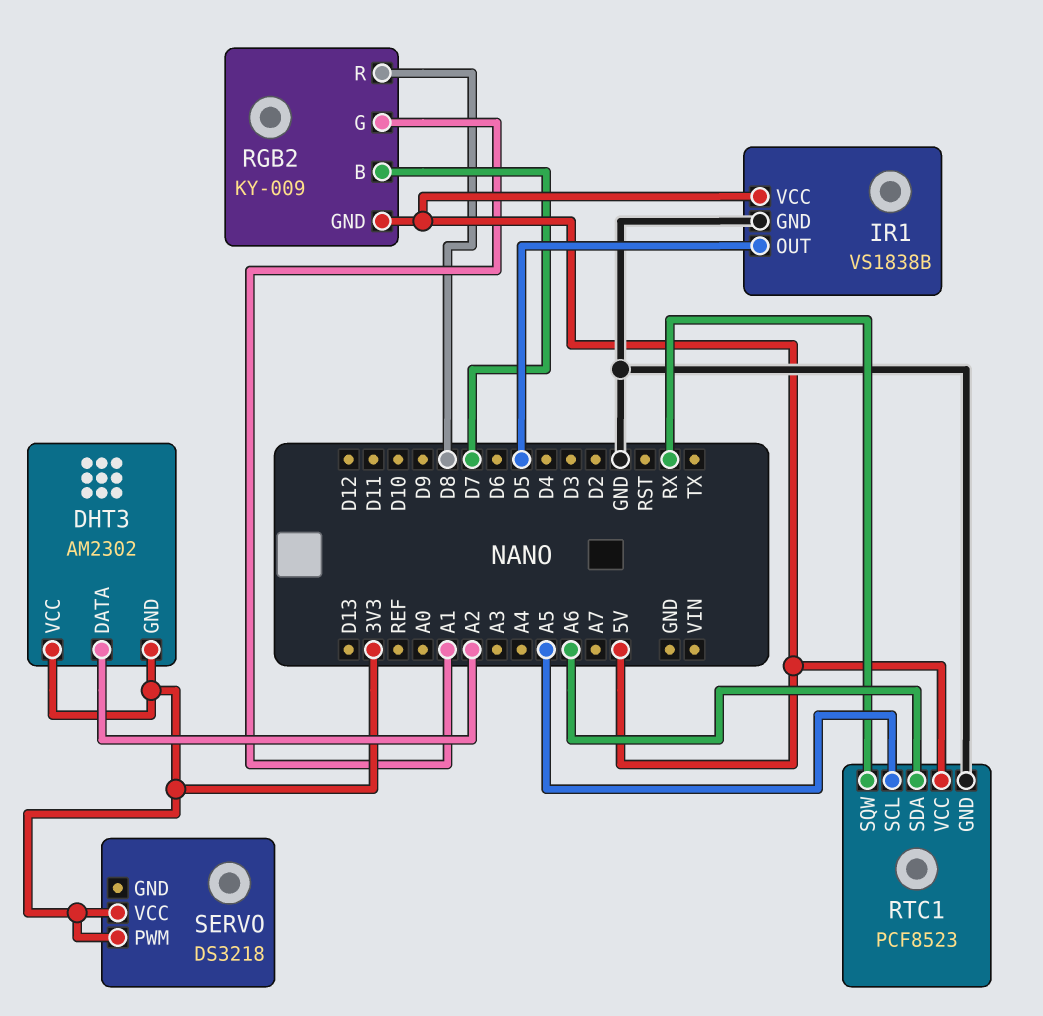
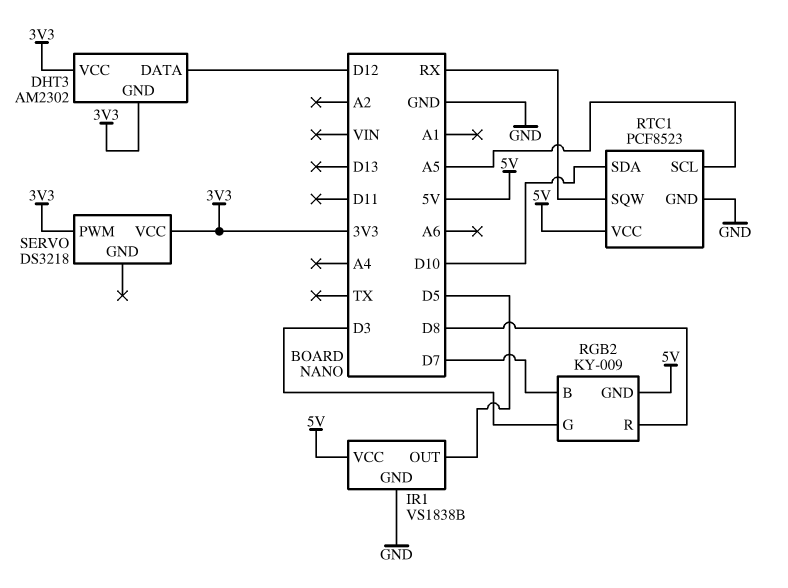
DHT3 pin DATA: A2 -> D12
RGB2 pin G: A1 -> D3
RTC1 pin SDA: A6 -> D10

